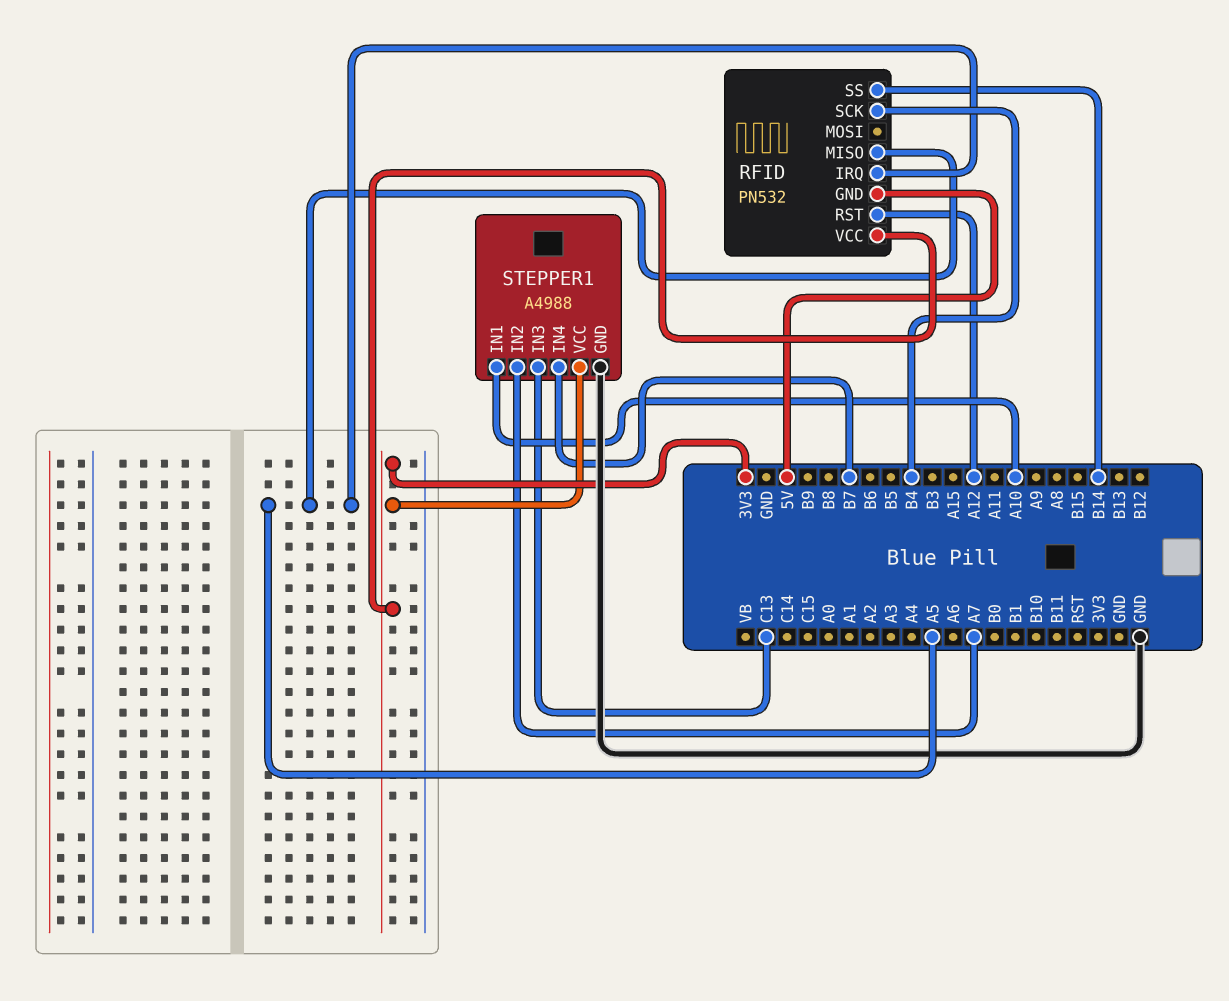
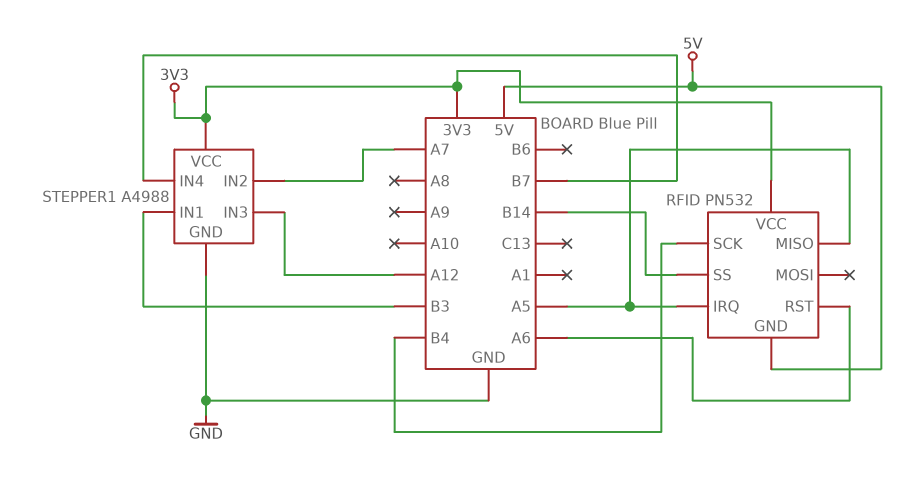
RFID pin RST: A12 -> A6
STEPPER1 pin IN1: A10 -> B3
STEPPER1 pin IN3: C13 -> A12

